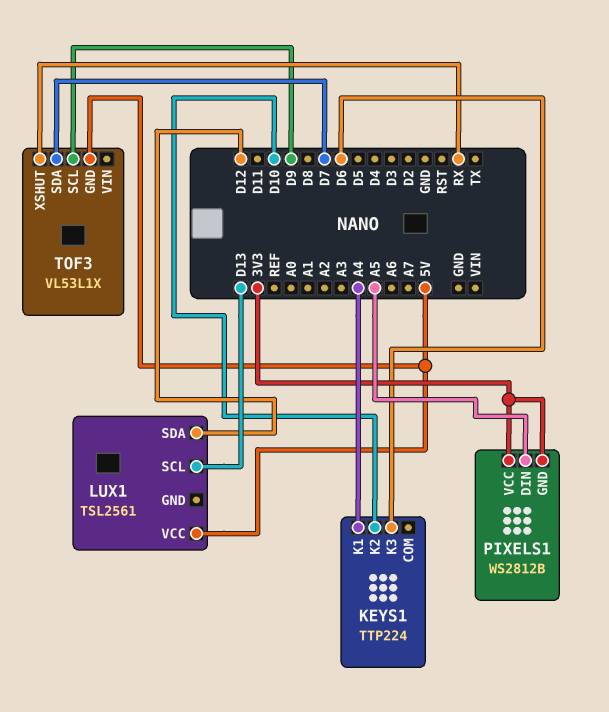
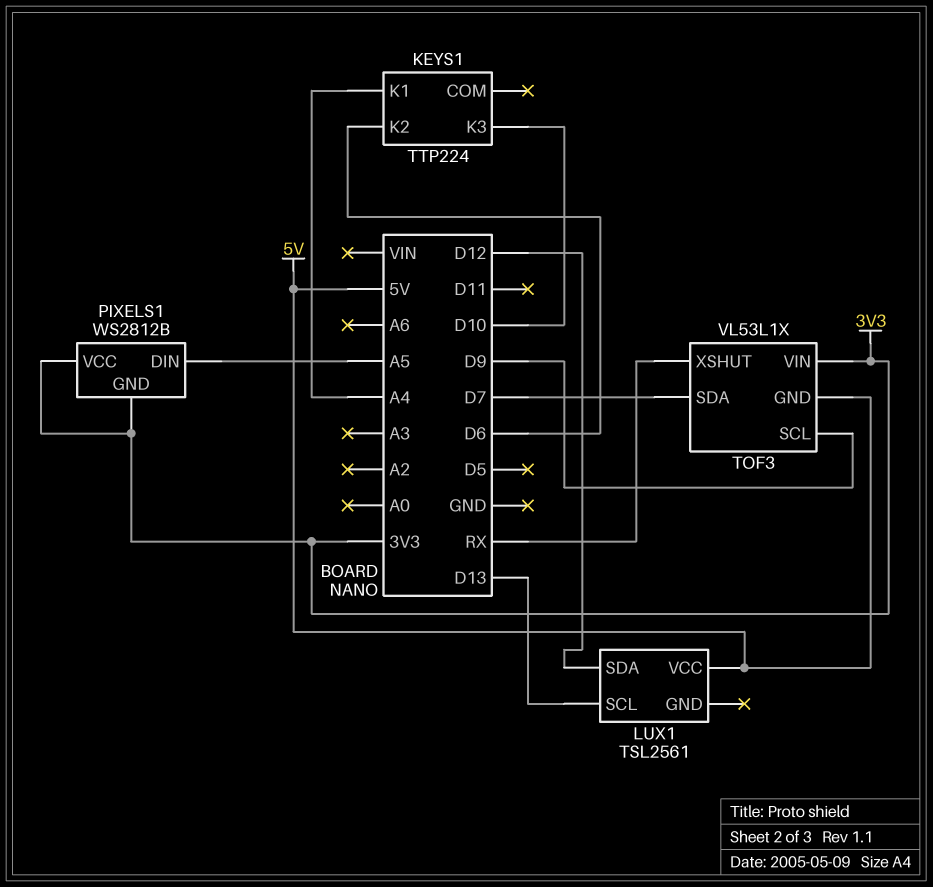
KEYS1 pin K2: D10 -> D6
KEYS1 pin K3: D6 -> D10
TOF3 pin VIN: none -> 3V3

